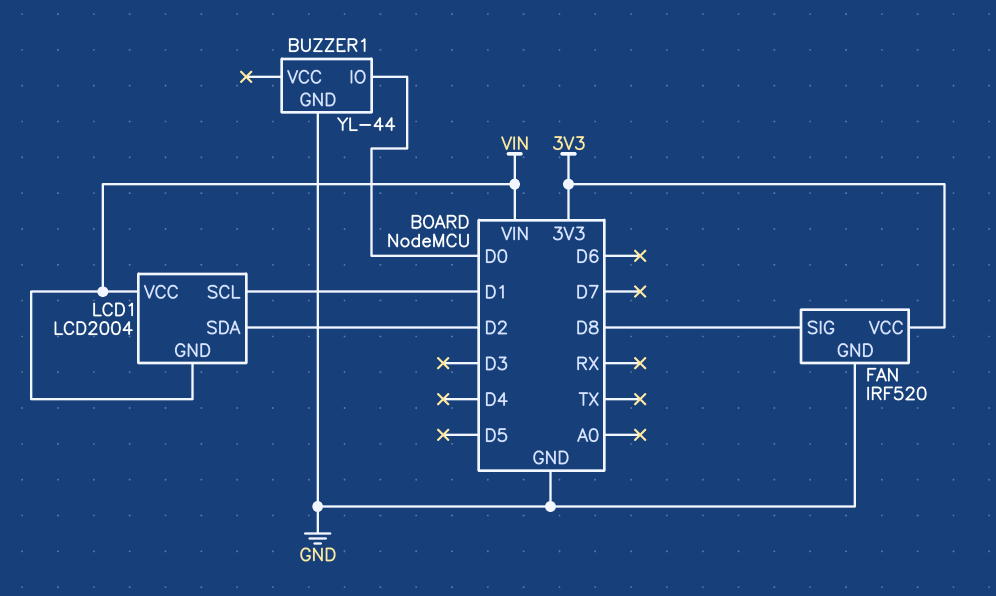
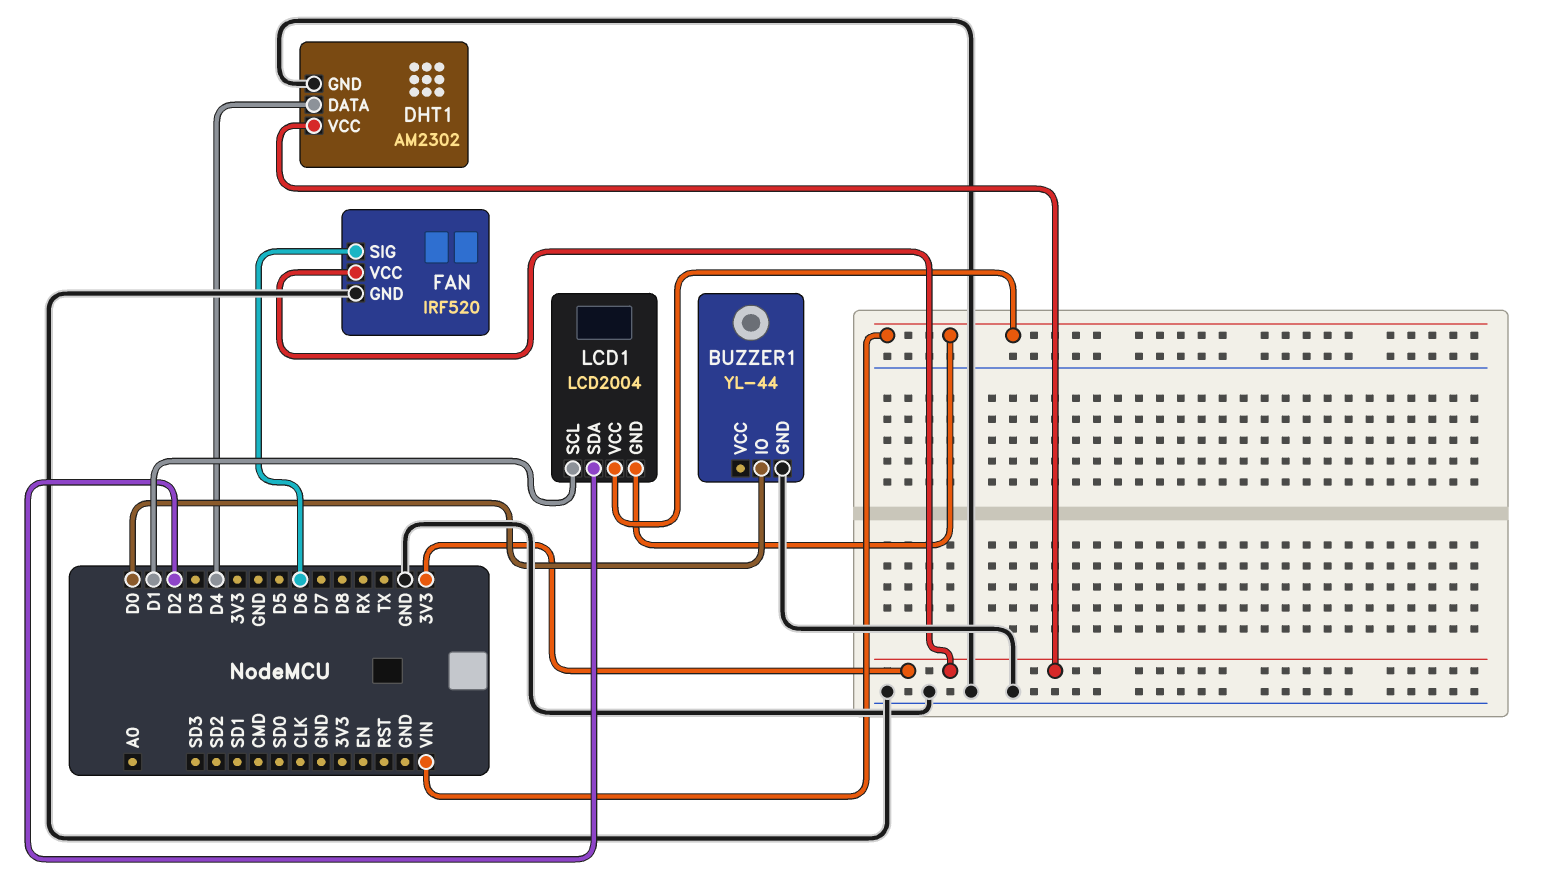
DHT1: none -> AM2302
DHT1 pin DATA: none -> D4
DHT1 pin GND: none -> GND
DHT1 pin VCC: none -> 3V3
FAN pin SIG: D8 -> D6

